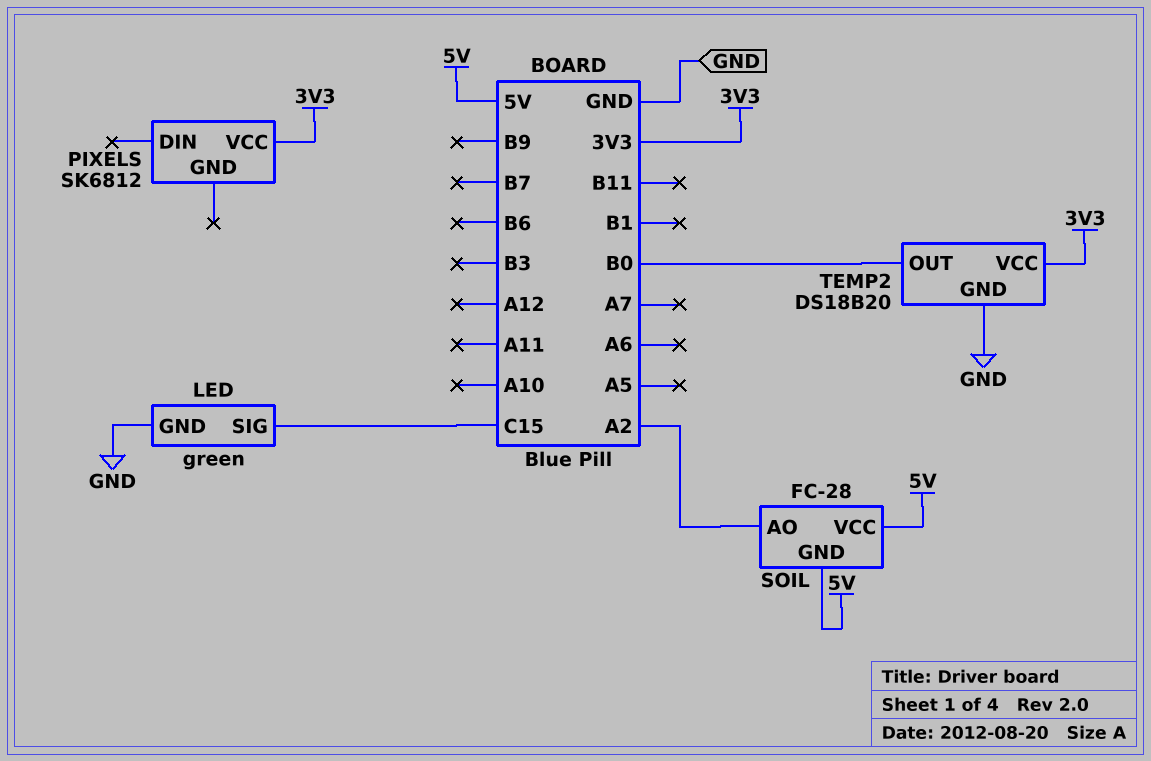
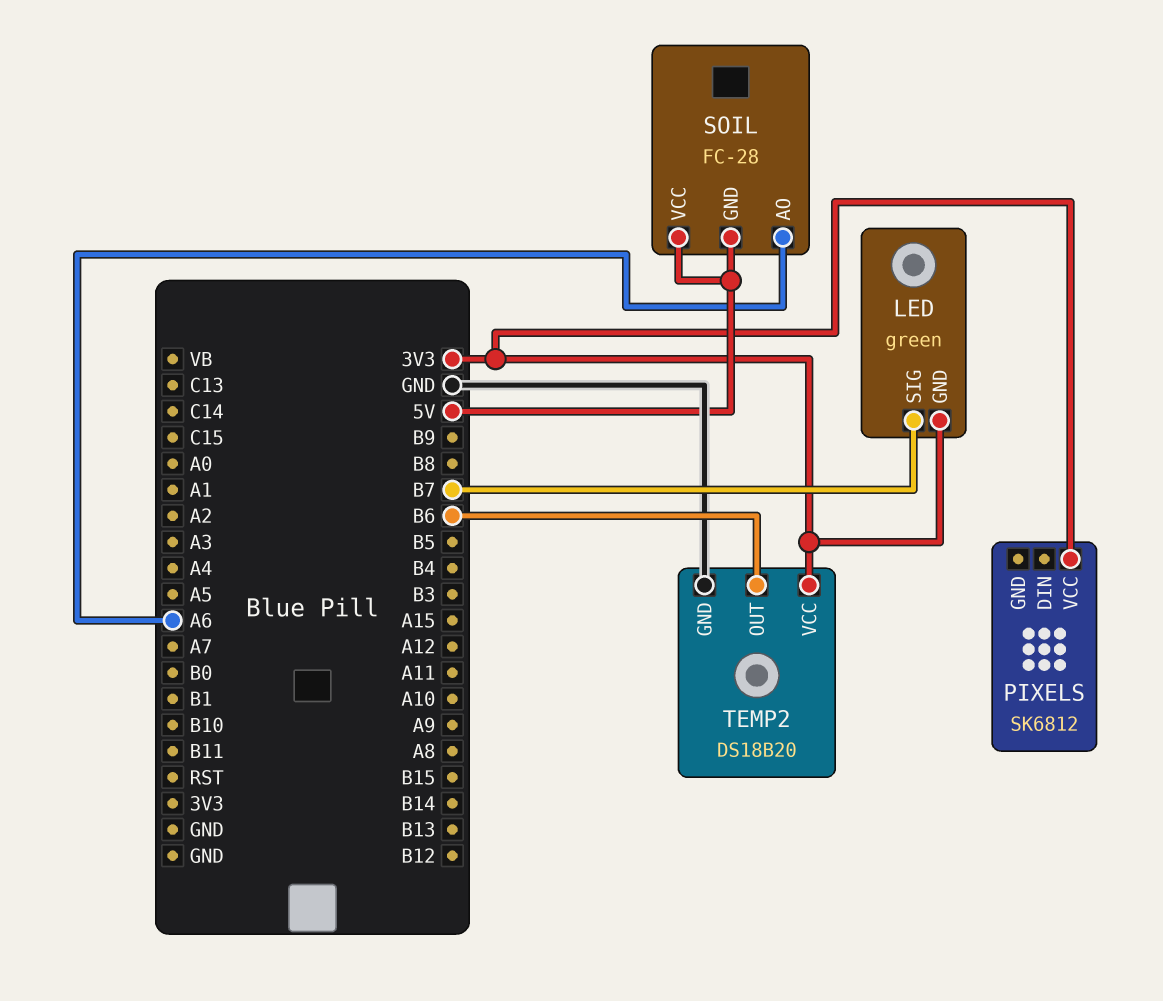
LED pin GND: GND -> 3V3
LED pin SIG: C15 -> B7
SOIL pin AO: A2 -> A6
TEMP2 pin OUT: B0 -> B6

